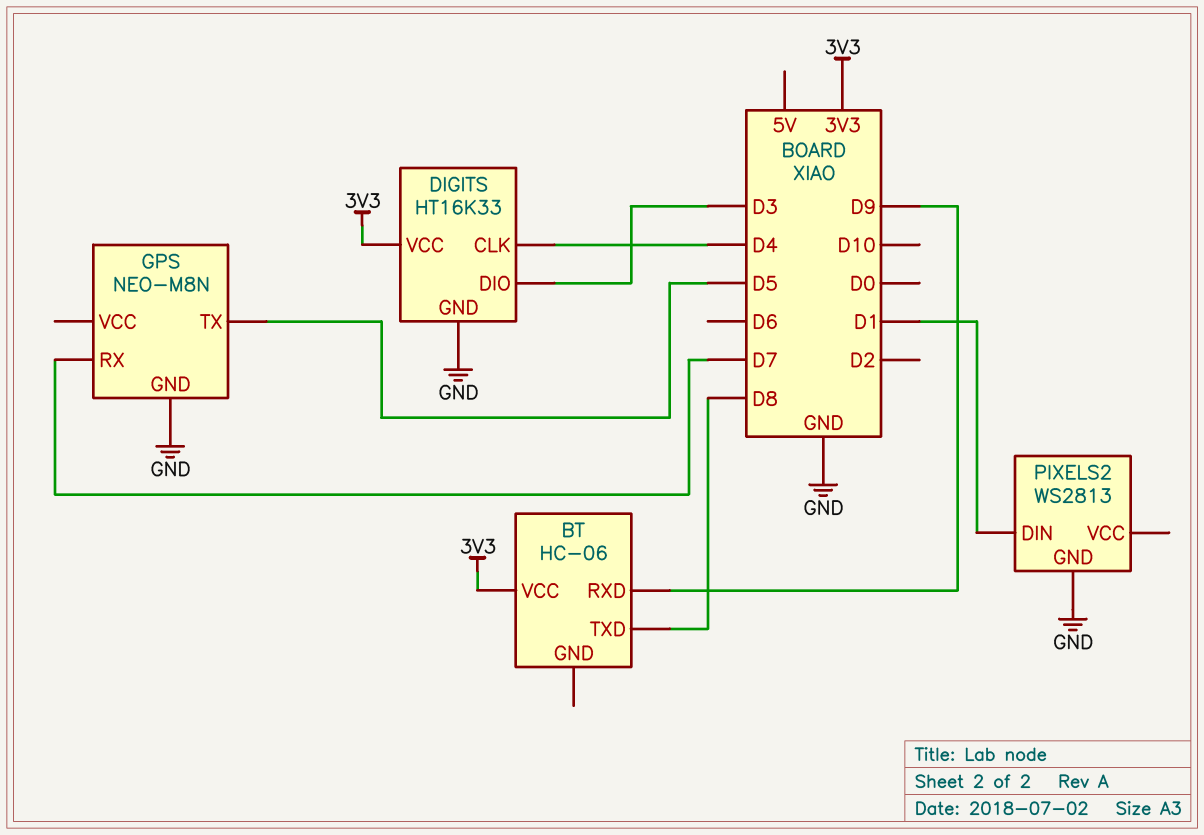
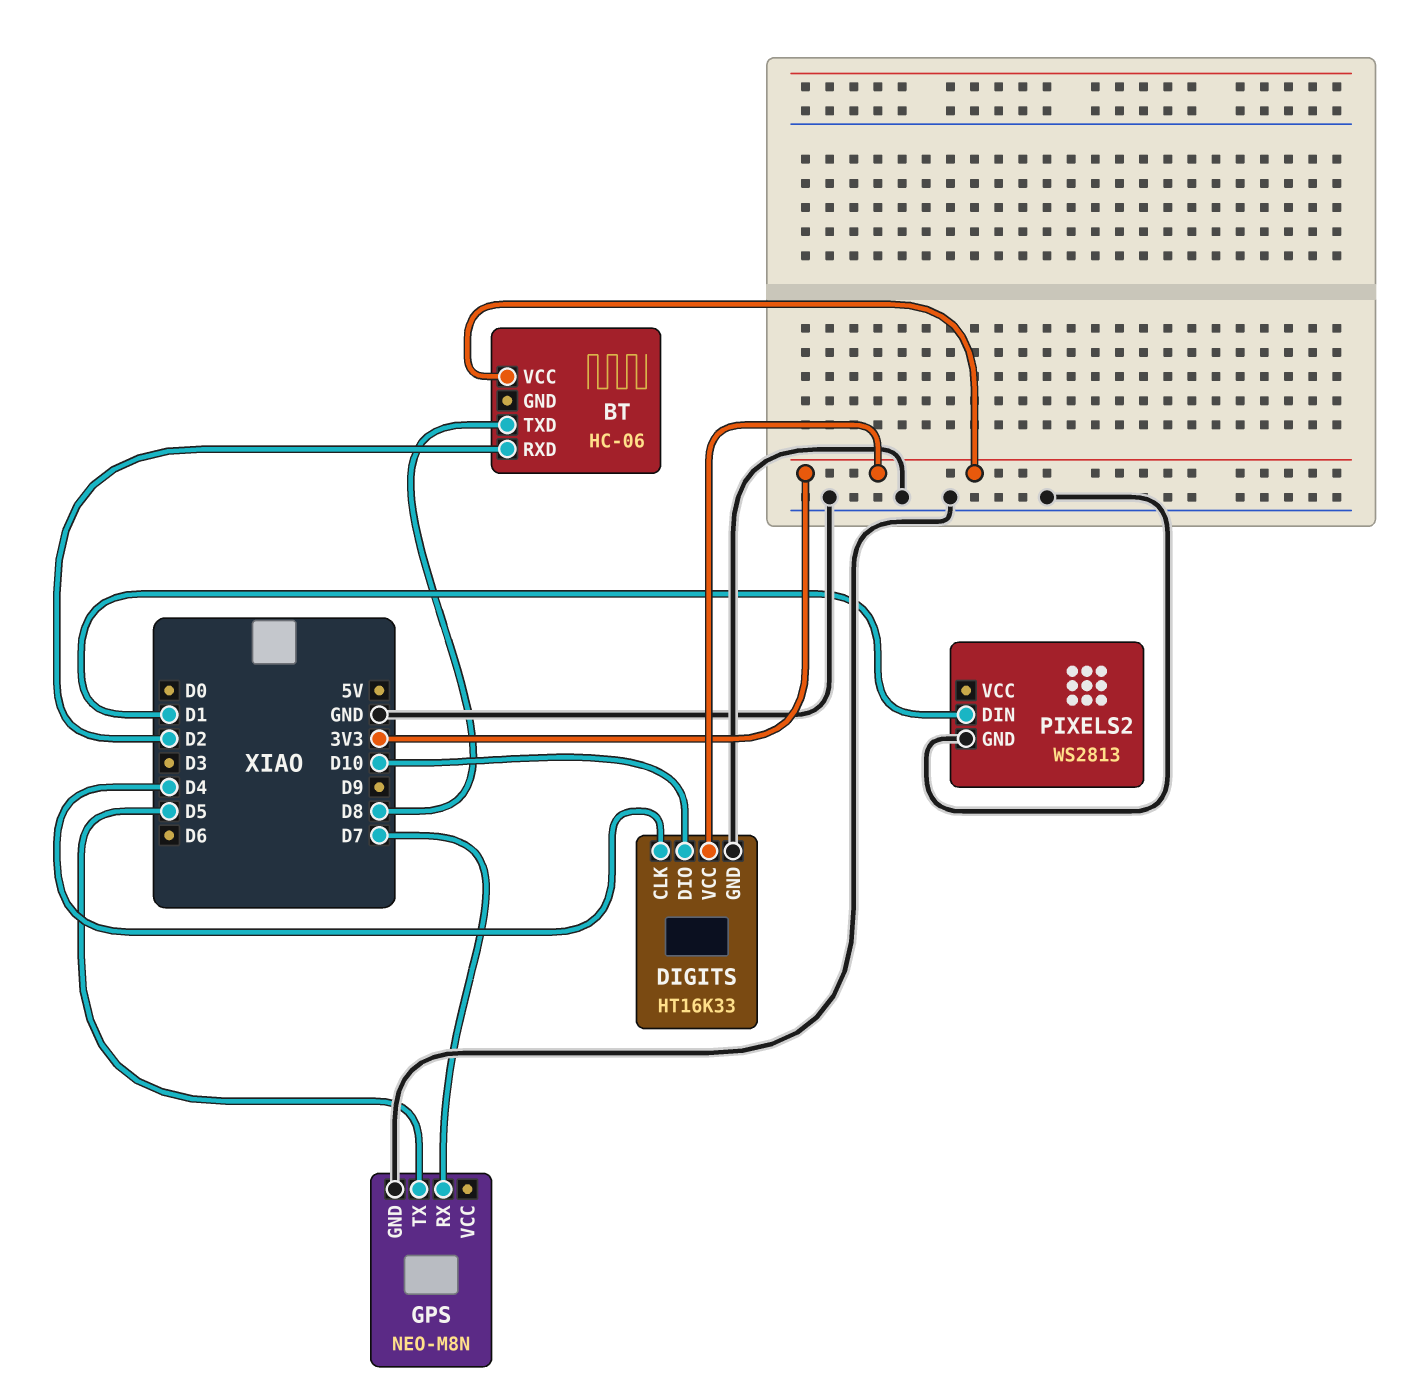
BT pin RXD: D9 -> D2
DIGITS pin DIO: D3 -> D10

